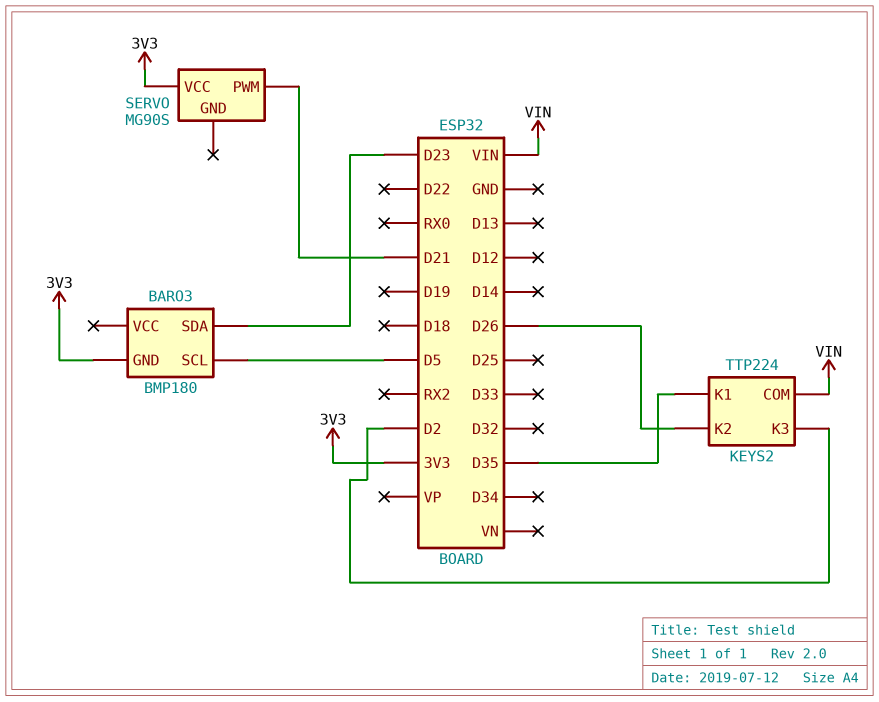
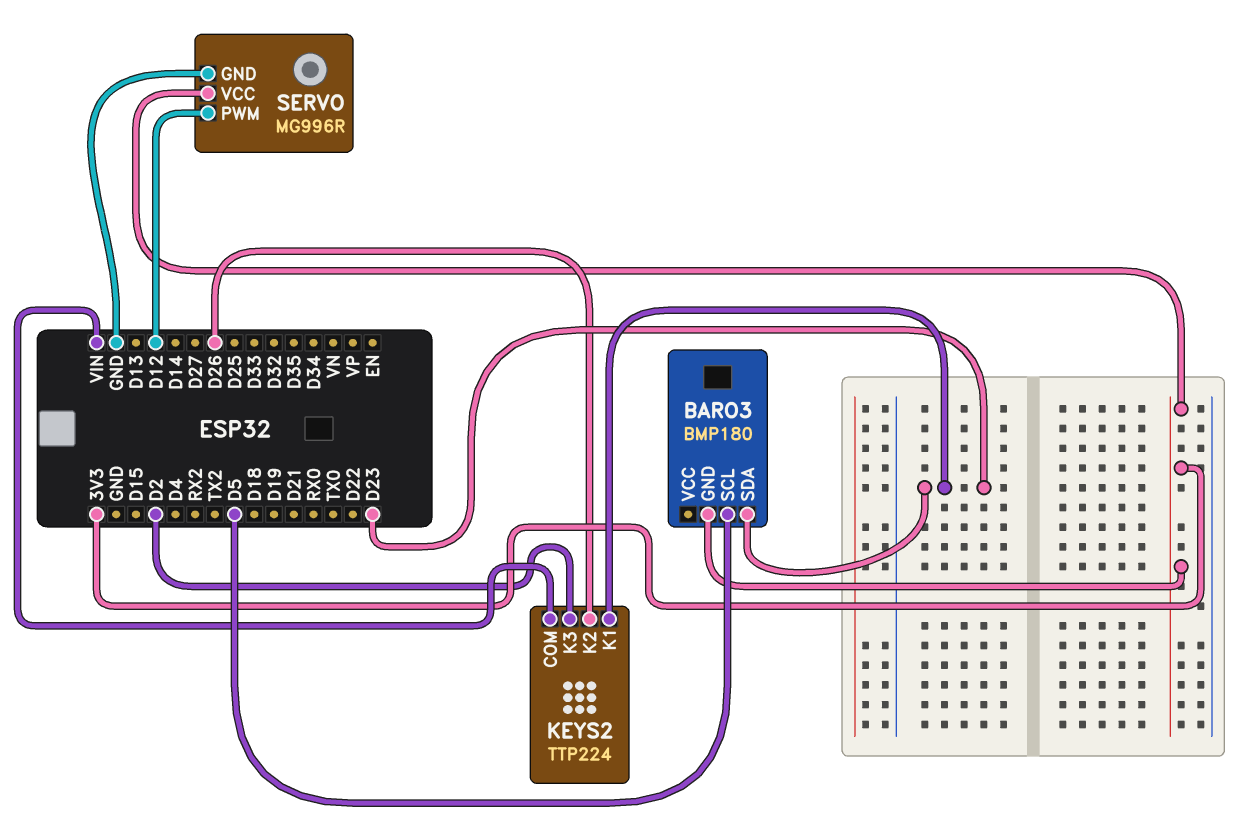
KEYS2 pin K1: D35 -> D23
SERVO: MG90S -> MG996R
SERVO pin GND: none -> GND
SERVO pin PWM: D21 -> D12

